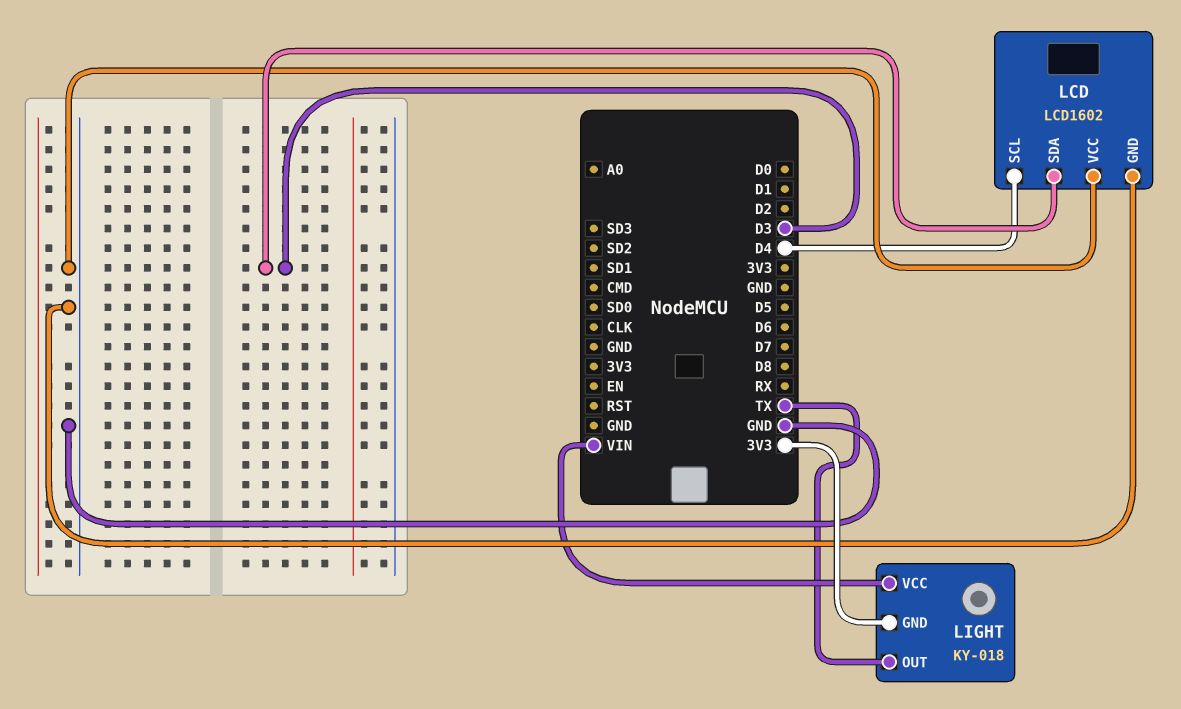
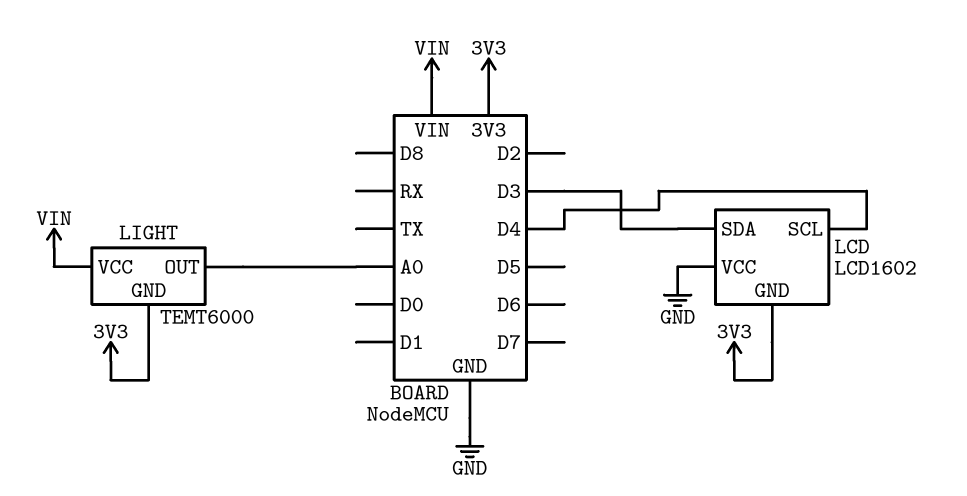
LCD pin GND: GND -> 3V3
LIGHT: KY-018 -> TEMT6000
LIGHT pin OUT: TX -> A0

